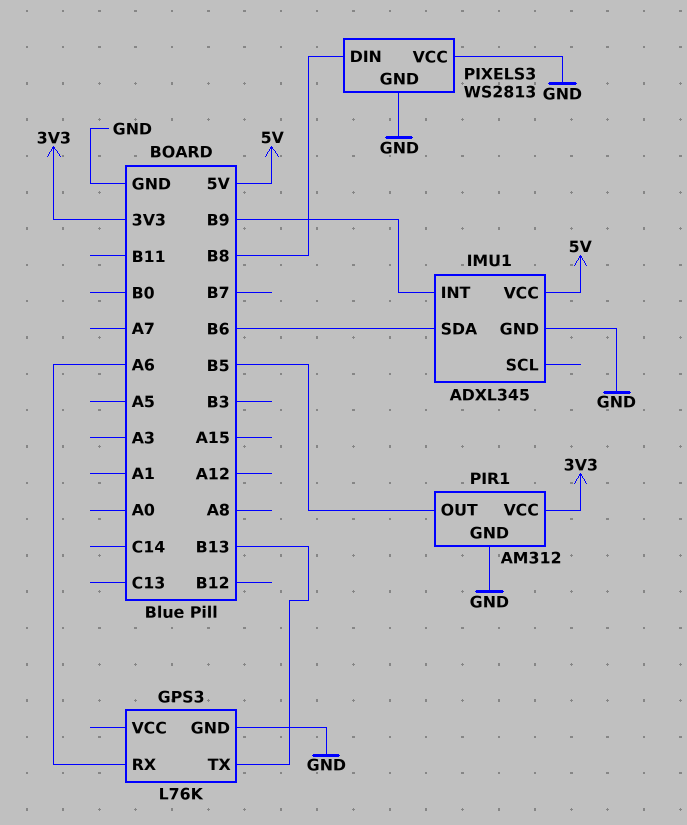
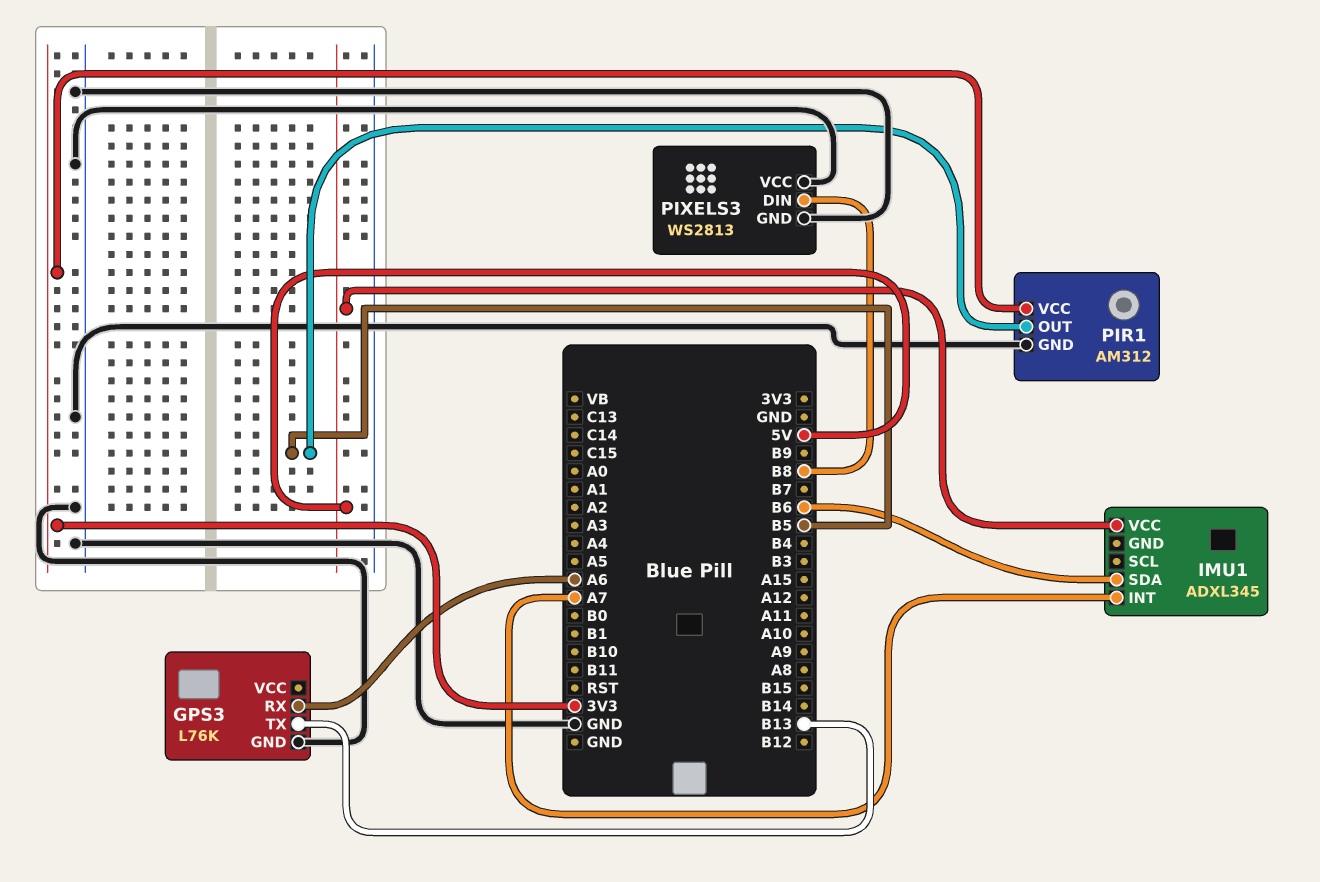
IMU1 pin GND: GND -> none
IMU1 pin INT: B9 -> A7

